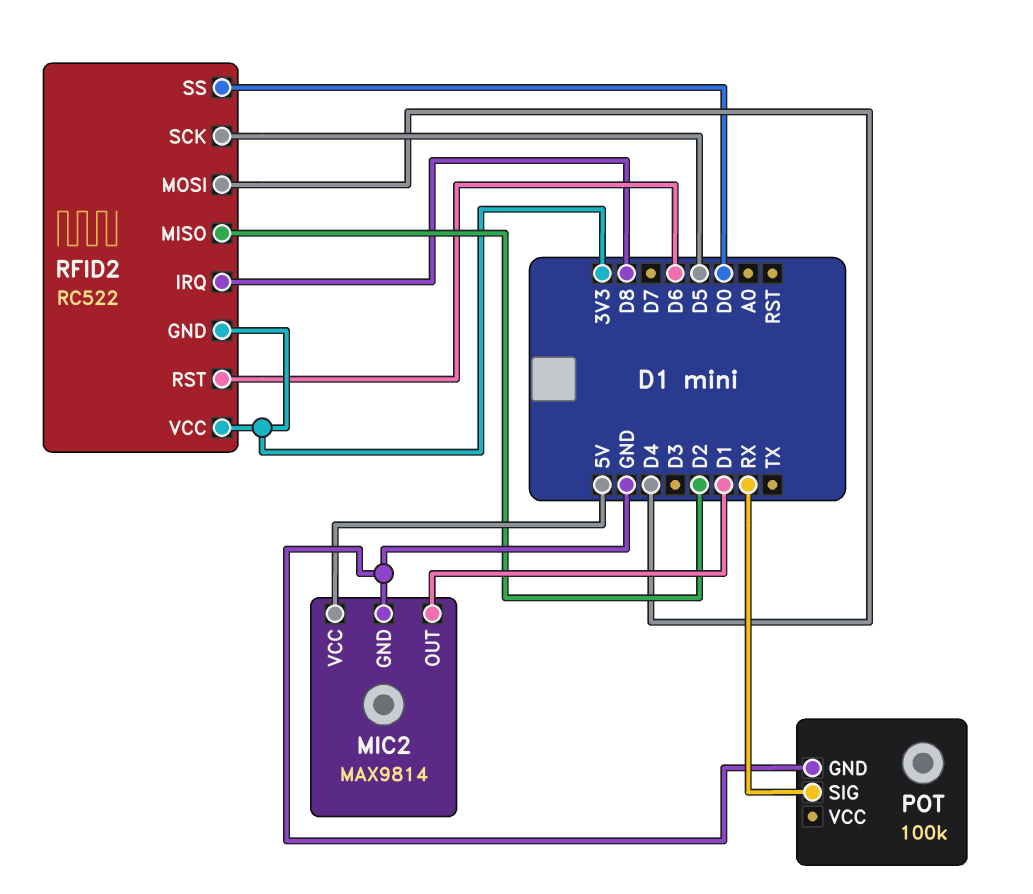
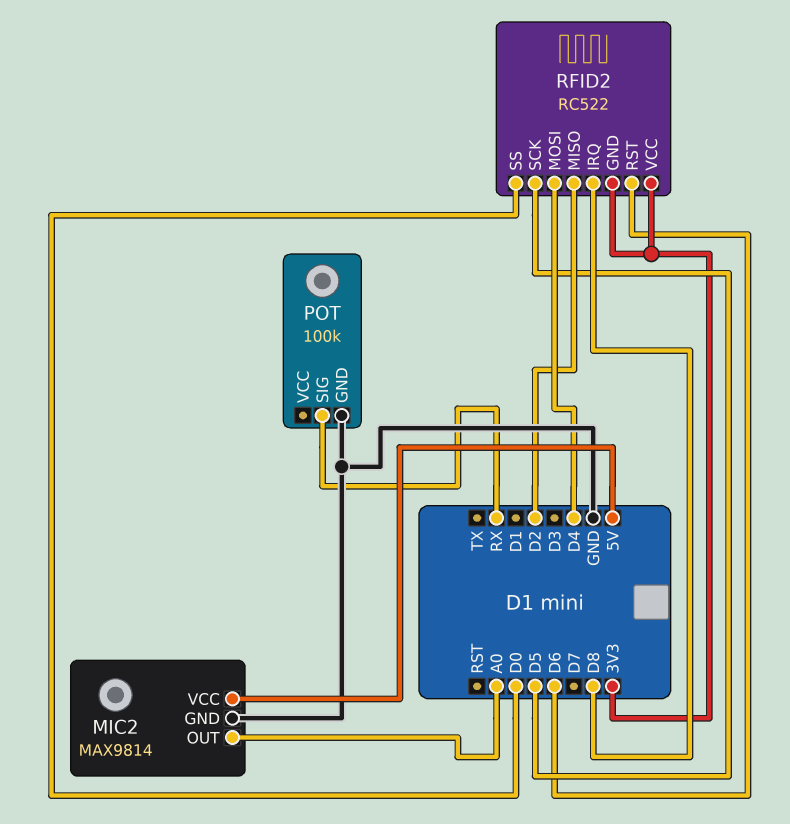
MIC2 pin OUT: D1 -> A0

